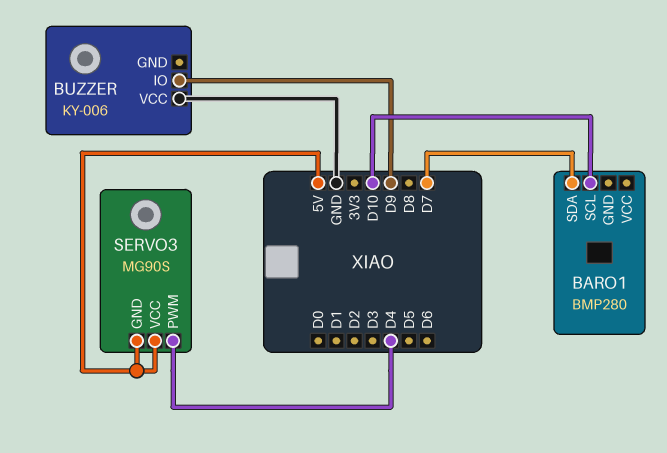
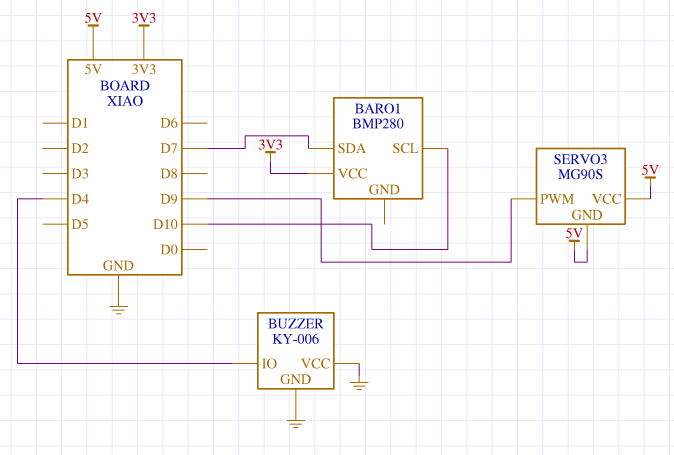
BARO1 pin VCC: none -> 3V3
BUZZER pin GND: none -> GND
BUZZER pin IO: D9 -> D4
SERVO3 pin PWM: D4 -> D9

